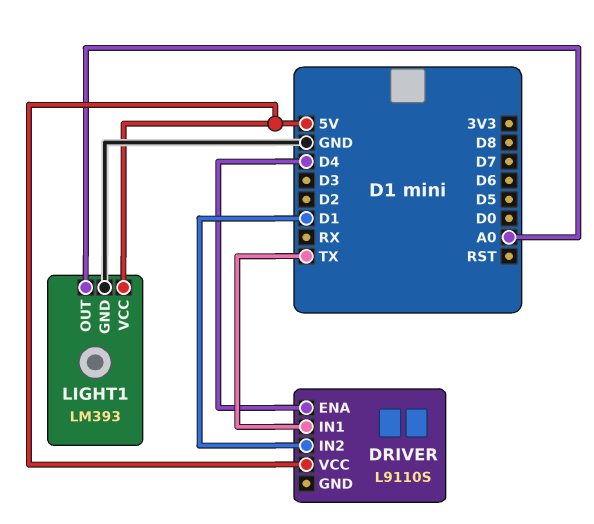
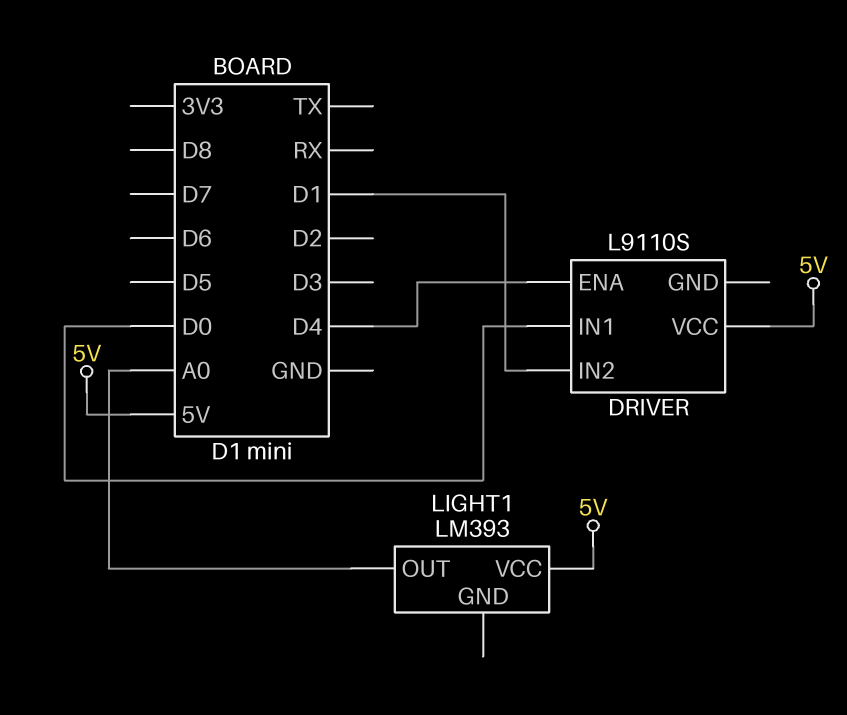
DRIVER pin IN1: TX -> D0
LIGHT1 pin GND: GND -> none

